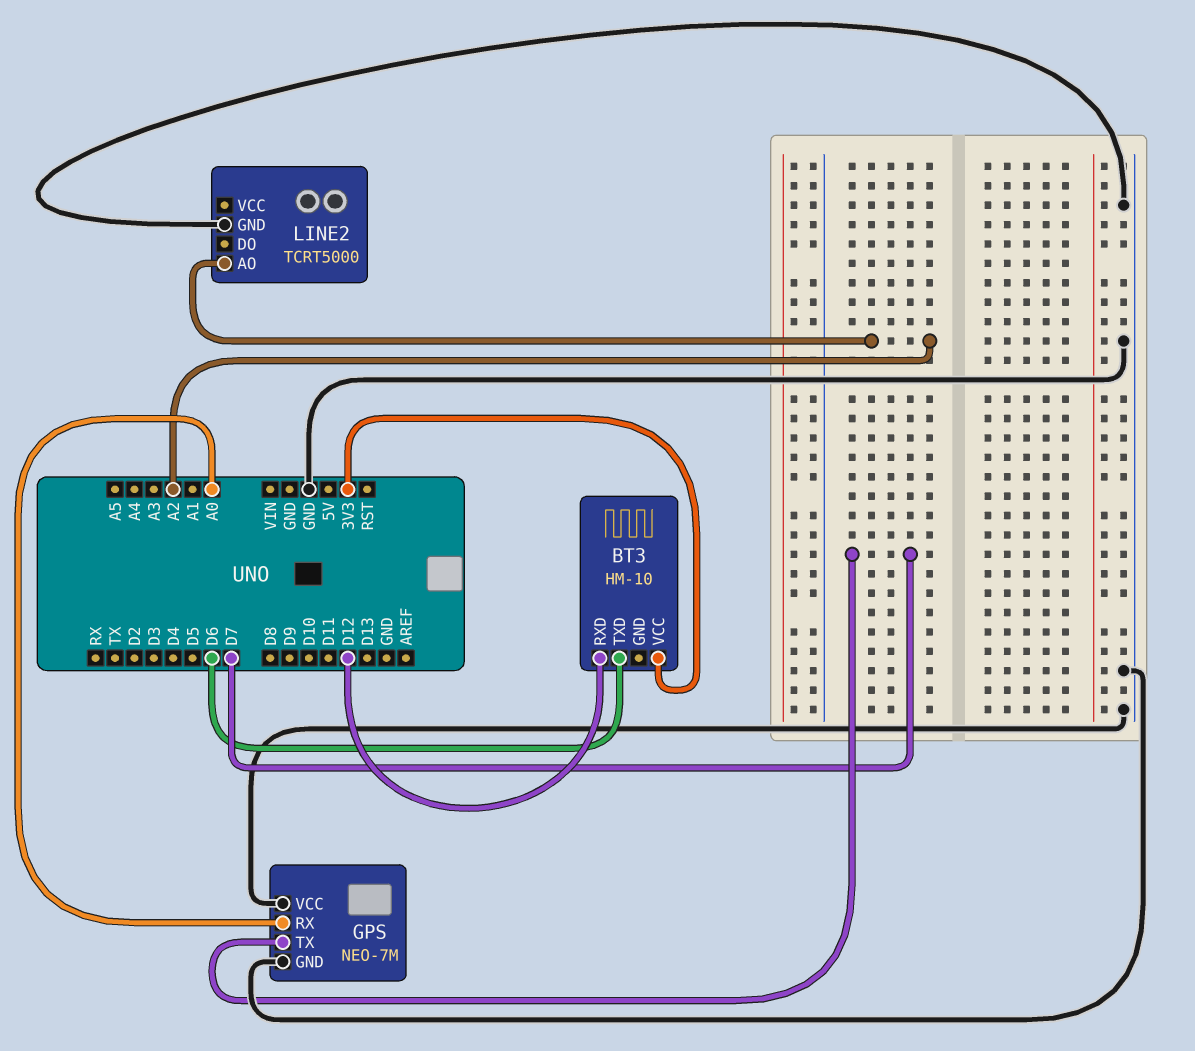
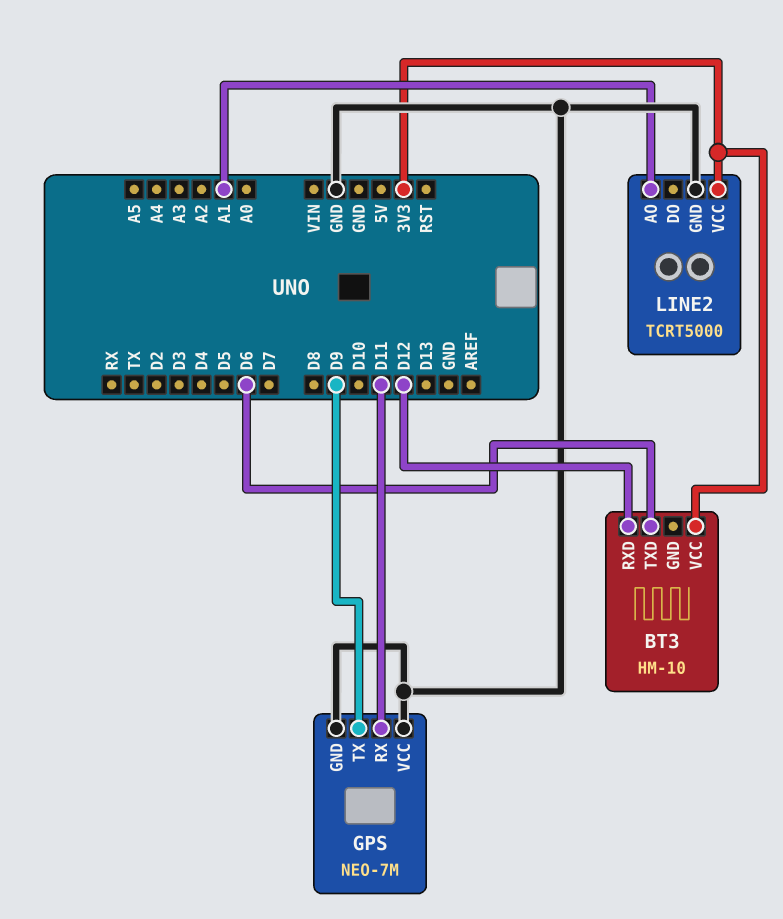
GPS pin RX: A0 -> D11
GPS pin TX: D7 -> D9
LINE2 pin AO: A2 -> A1
LINE2 pin VCC: none -> 3V3

